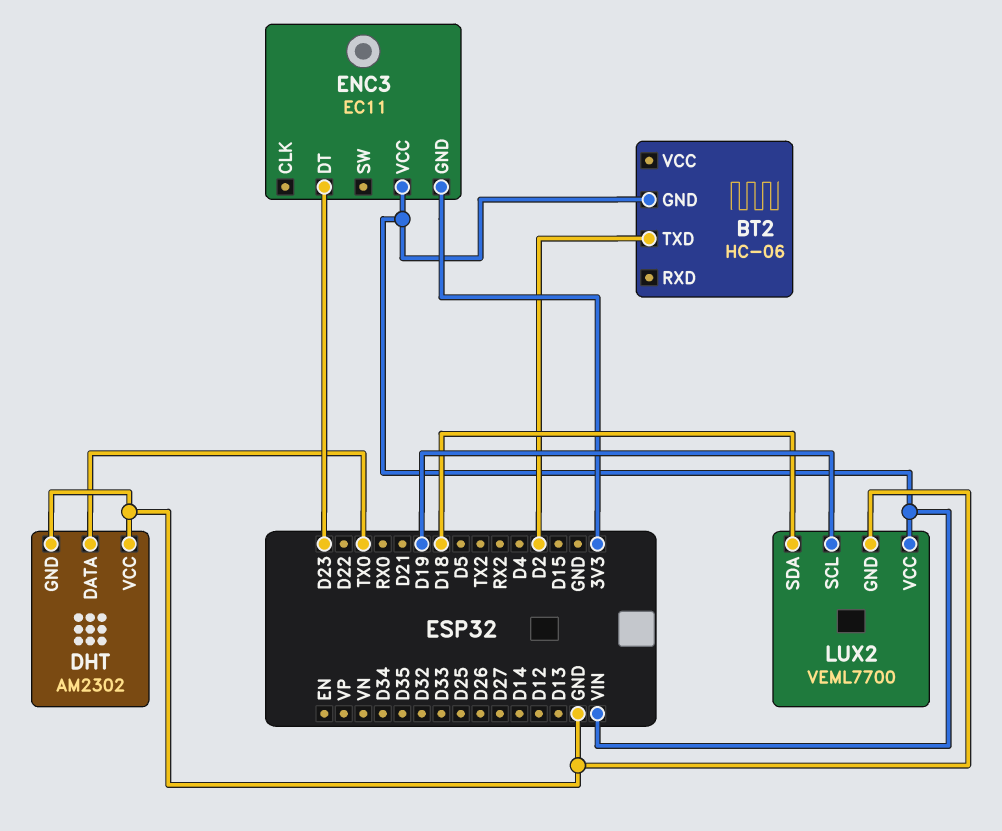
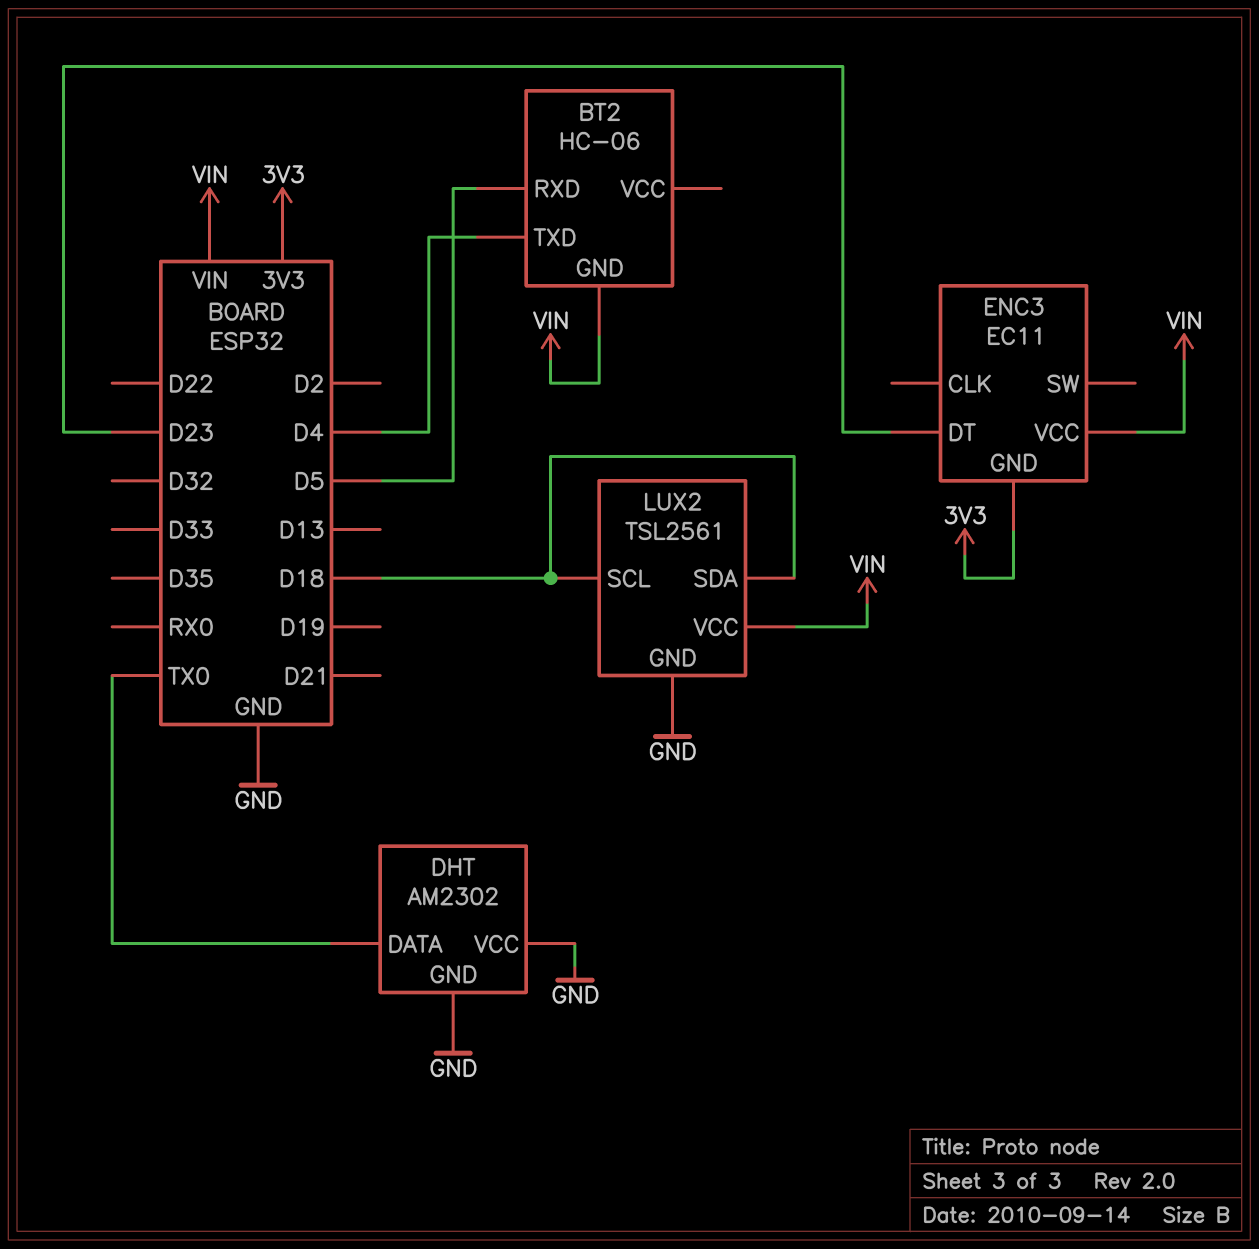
BT2 pin RXD: none -> D5
BT2 pin TXD: D2 -> D4
LUX2: VEML7700 -> TSL2561
LUX2 pin SCL: D19 -> D18

